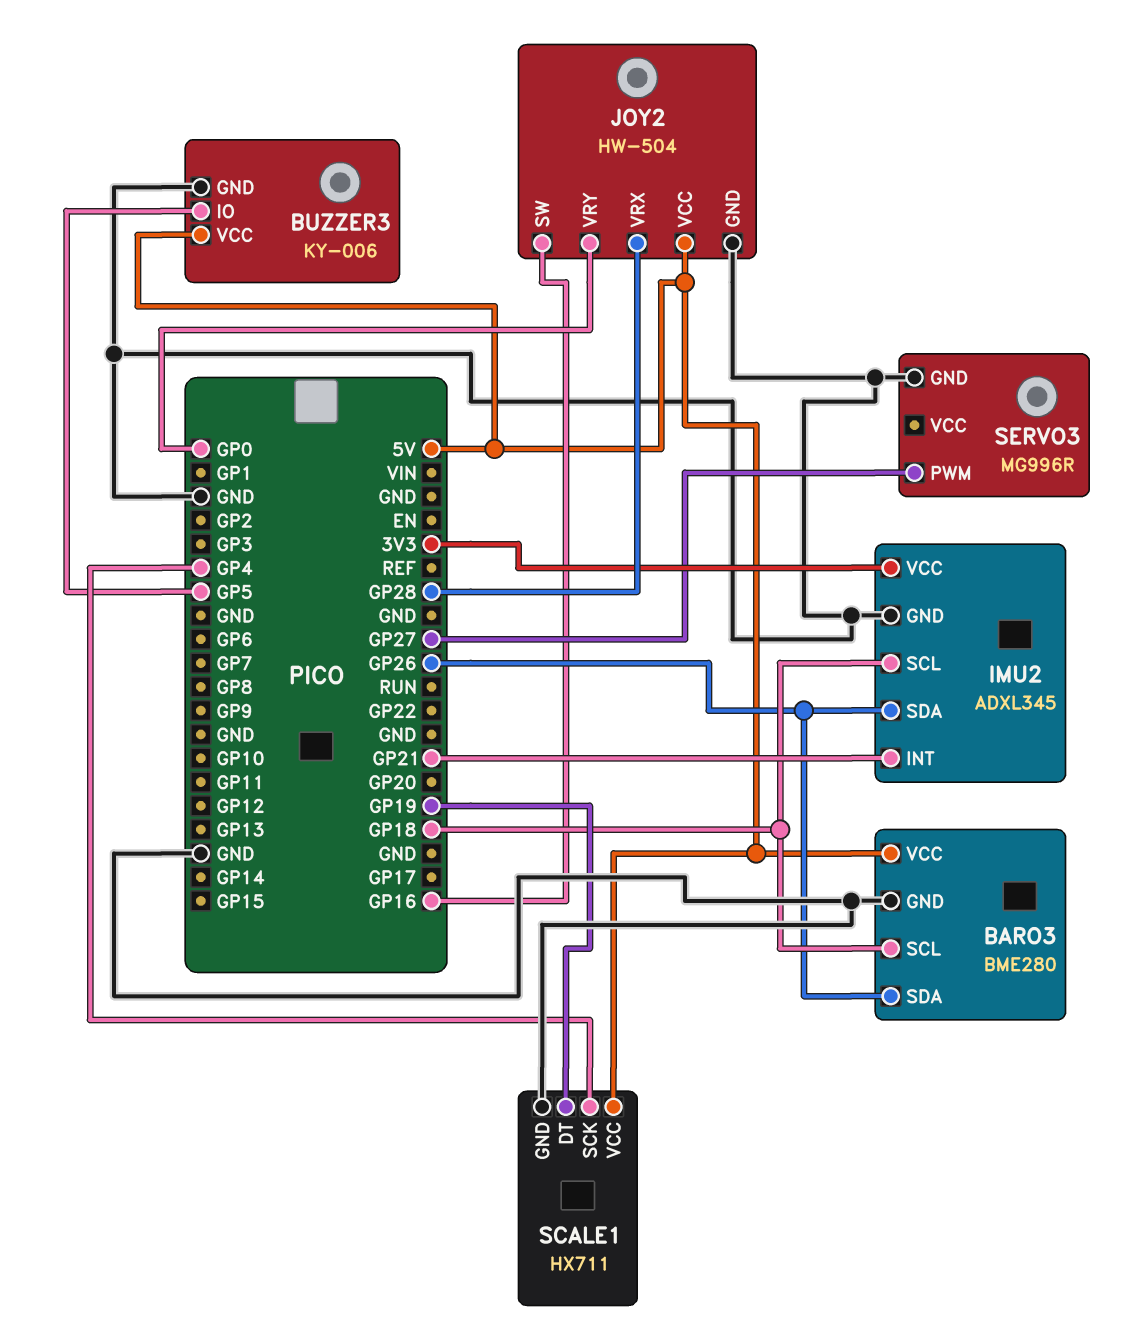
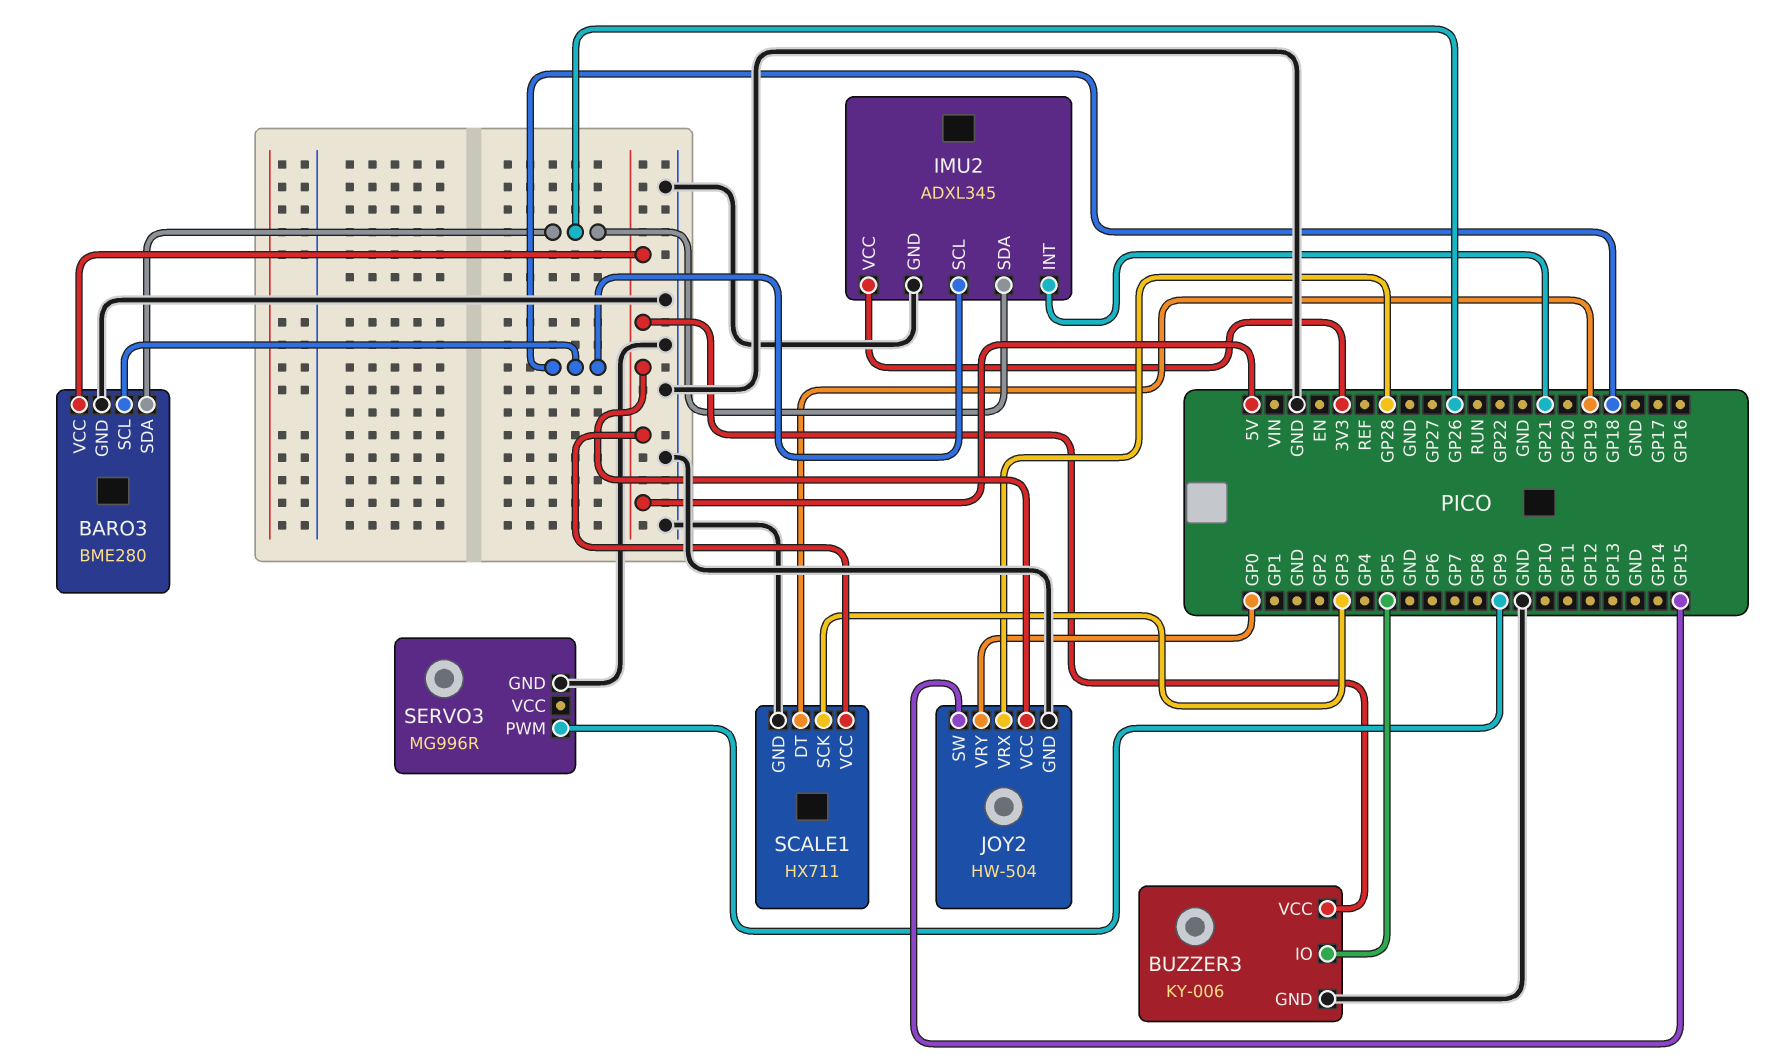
JOY2 pin SW: GP16 -> GP15
SCALE1 pin SCK: GP4 -> GP3
SERVO3 pin PWM: GP27 -> GP9

